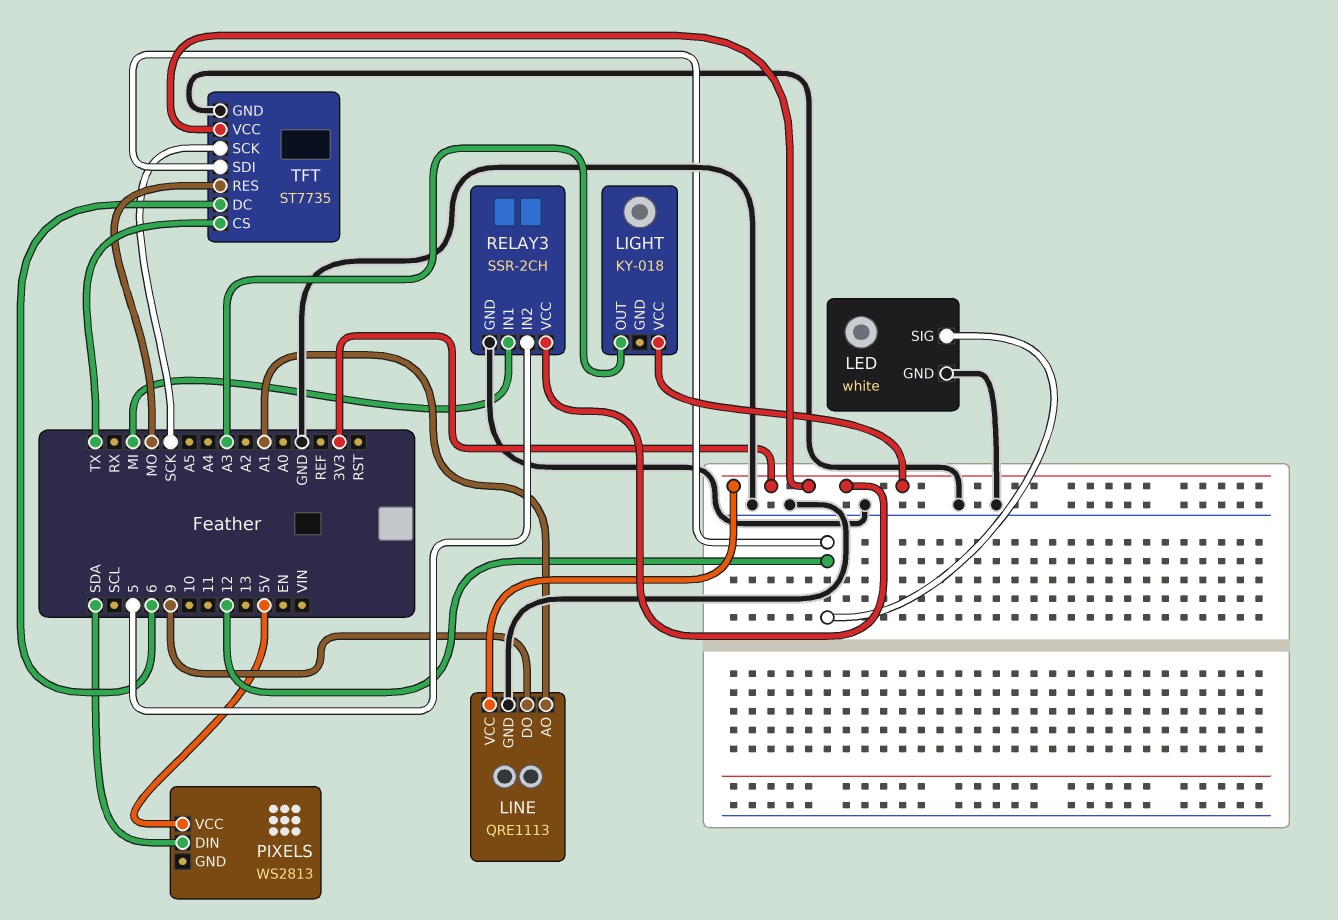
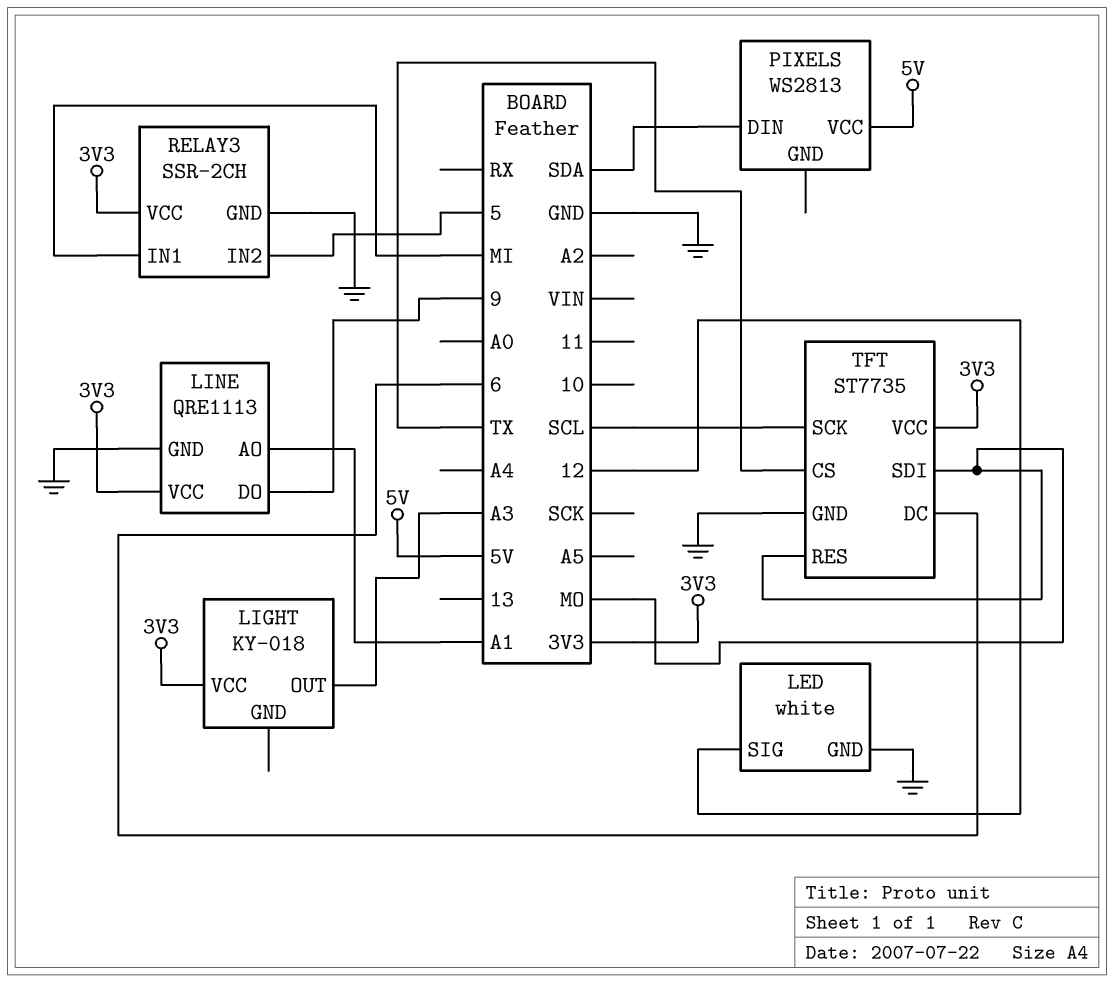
TFT pin SCK: SCK -> SCL
TFT pin SDI: 12 -> MO

